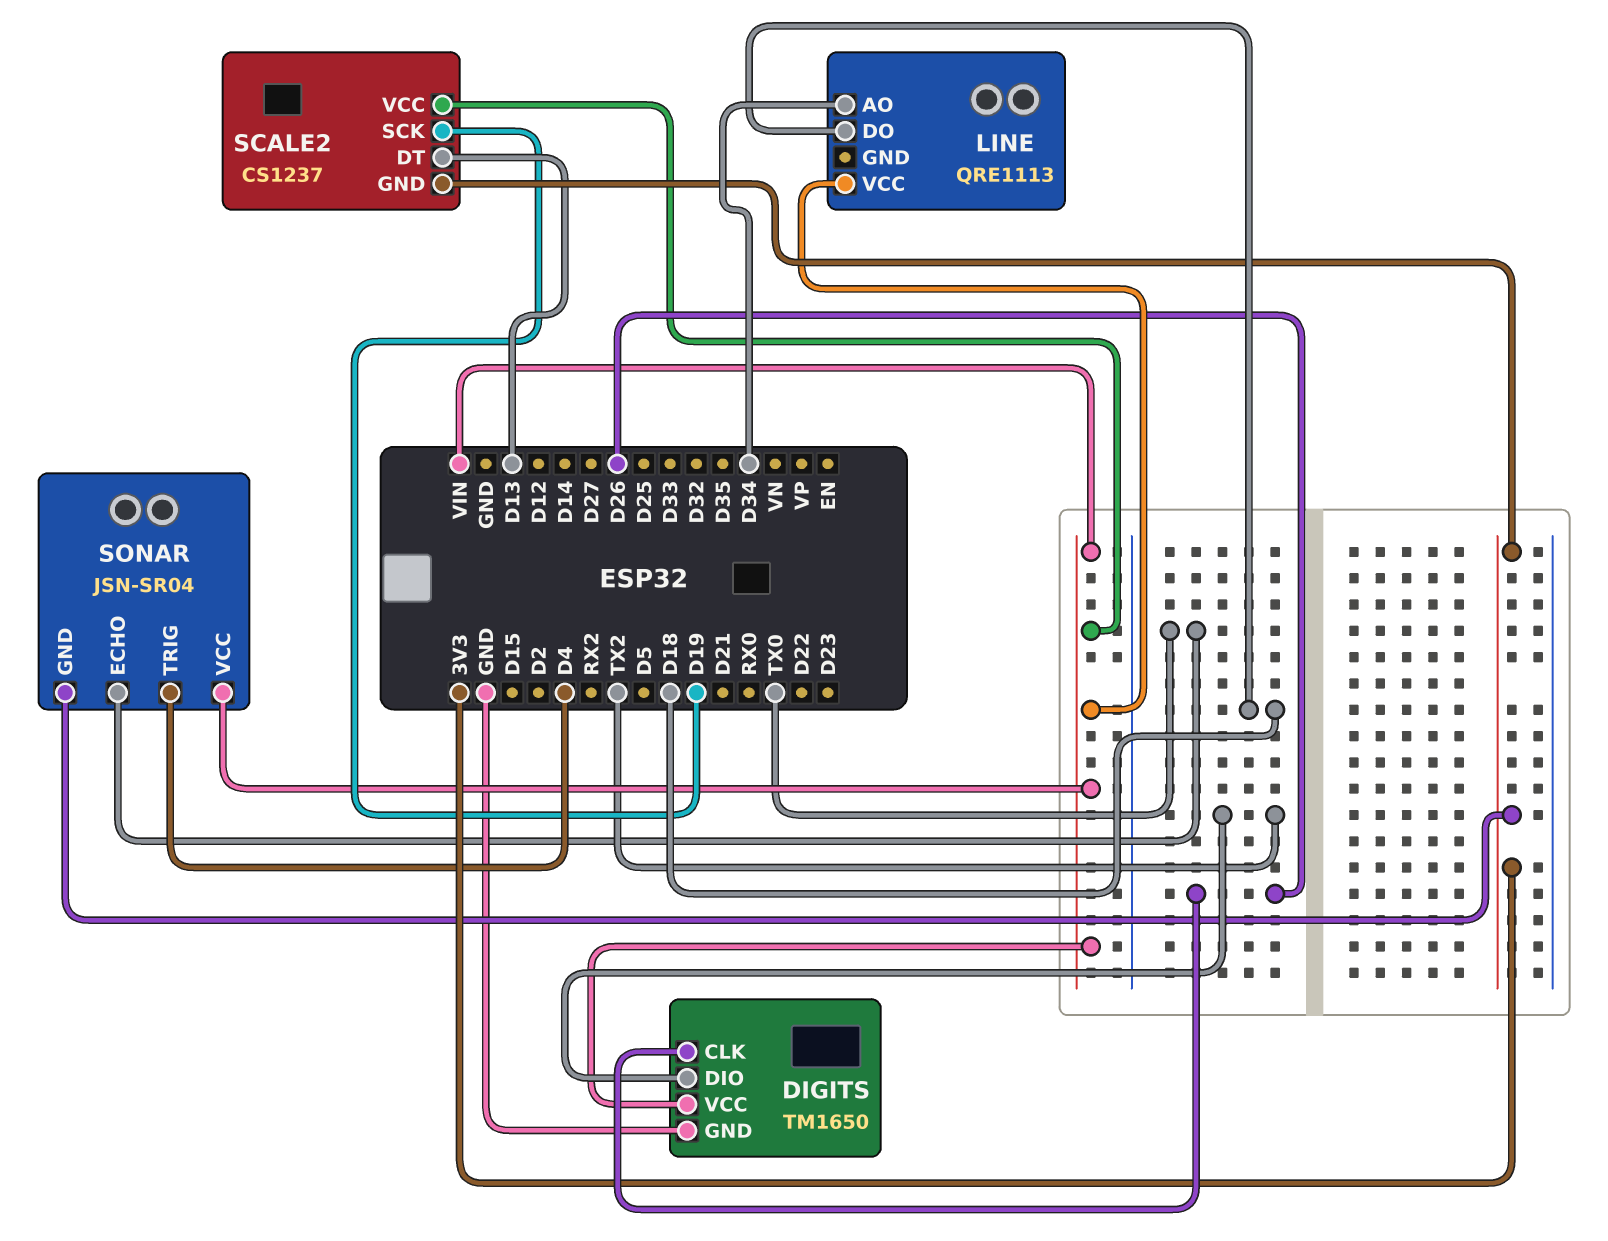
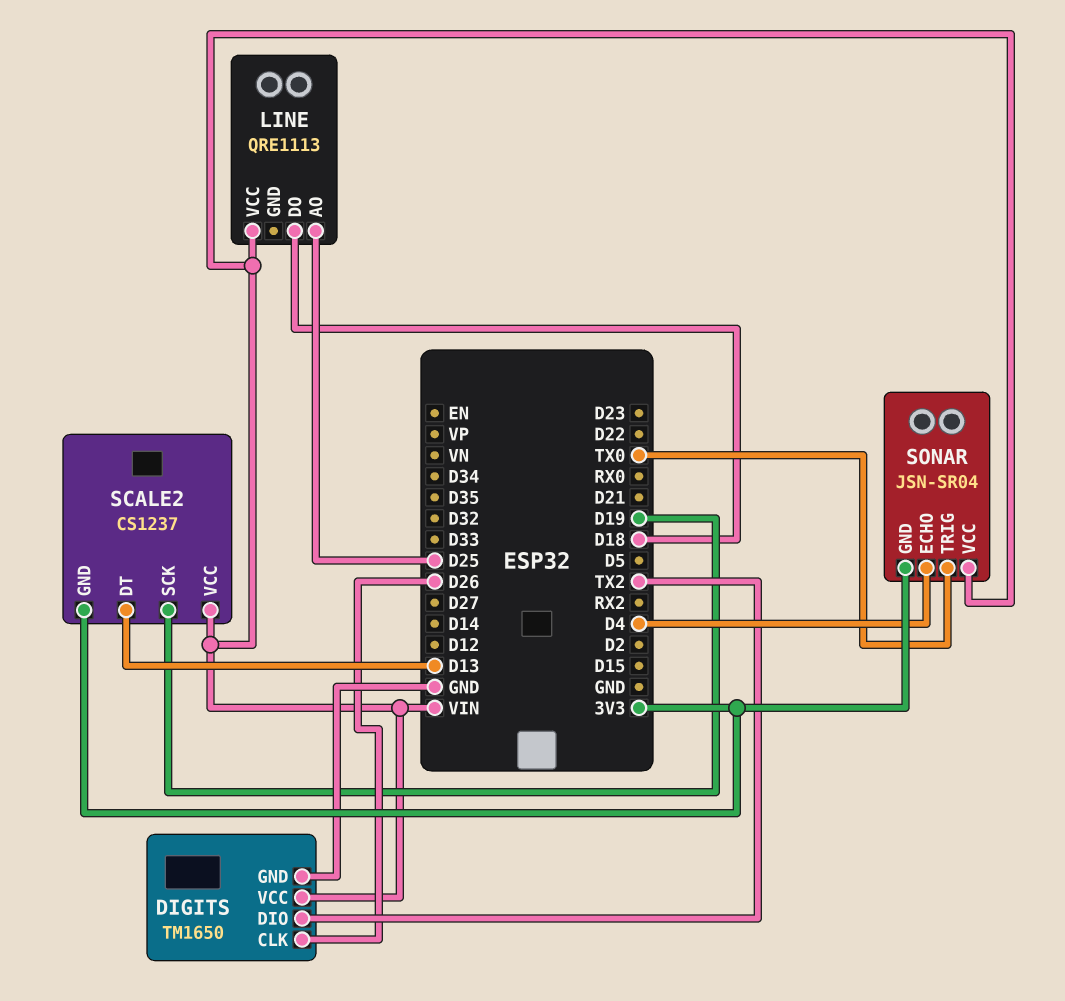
LINE pin AO: D34 -> D25
SONAR pin ECHO: TX0 -> D4
SONAR pin TRIG: D4 -> TX0

